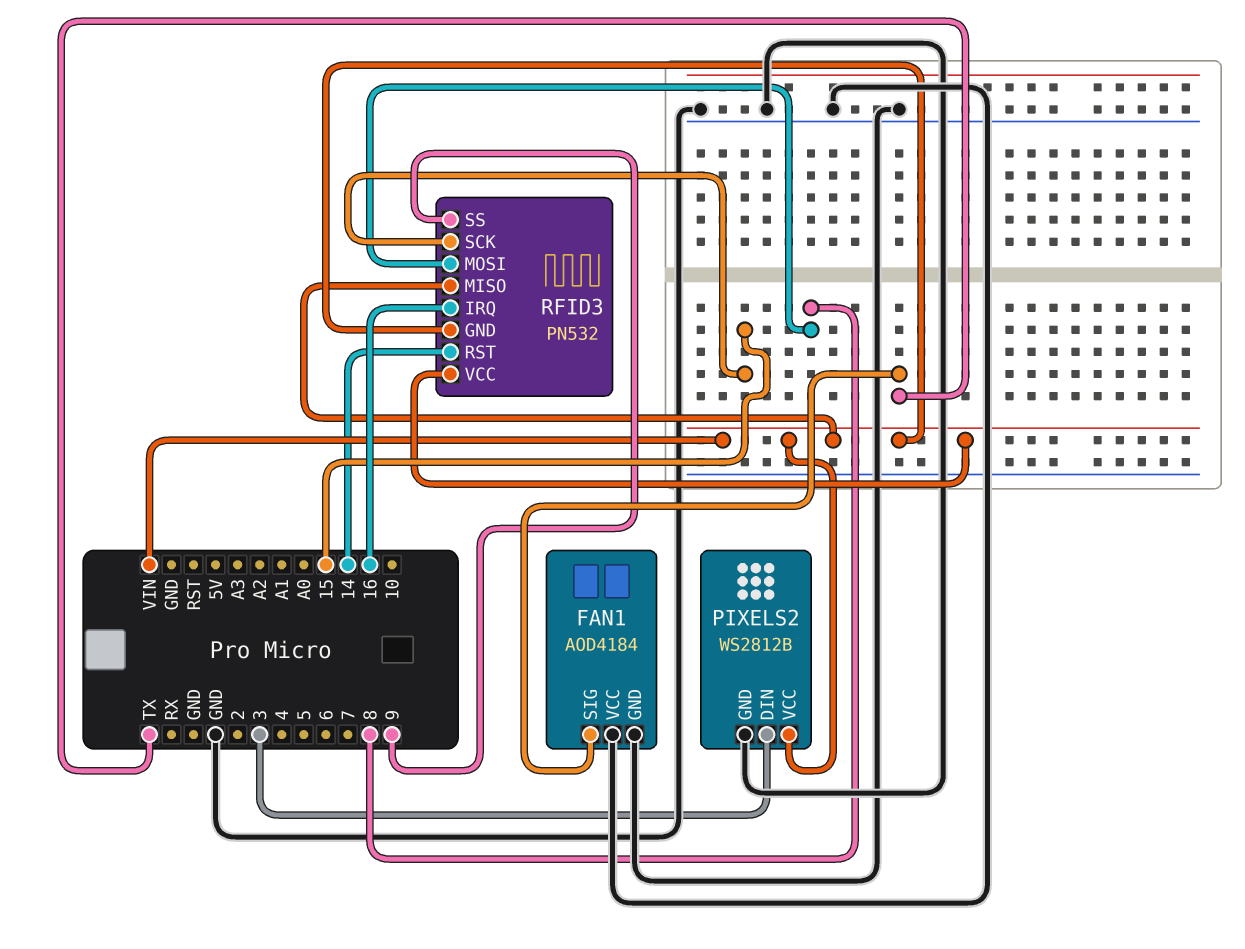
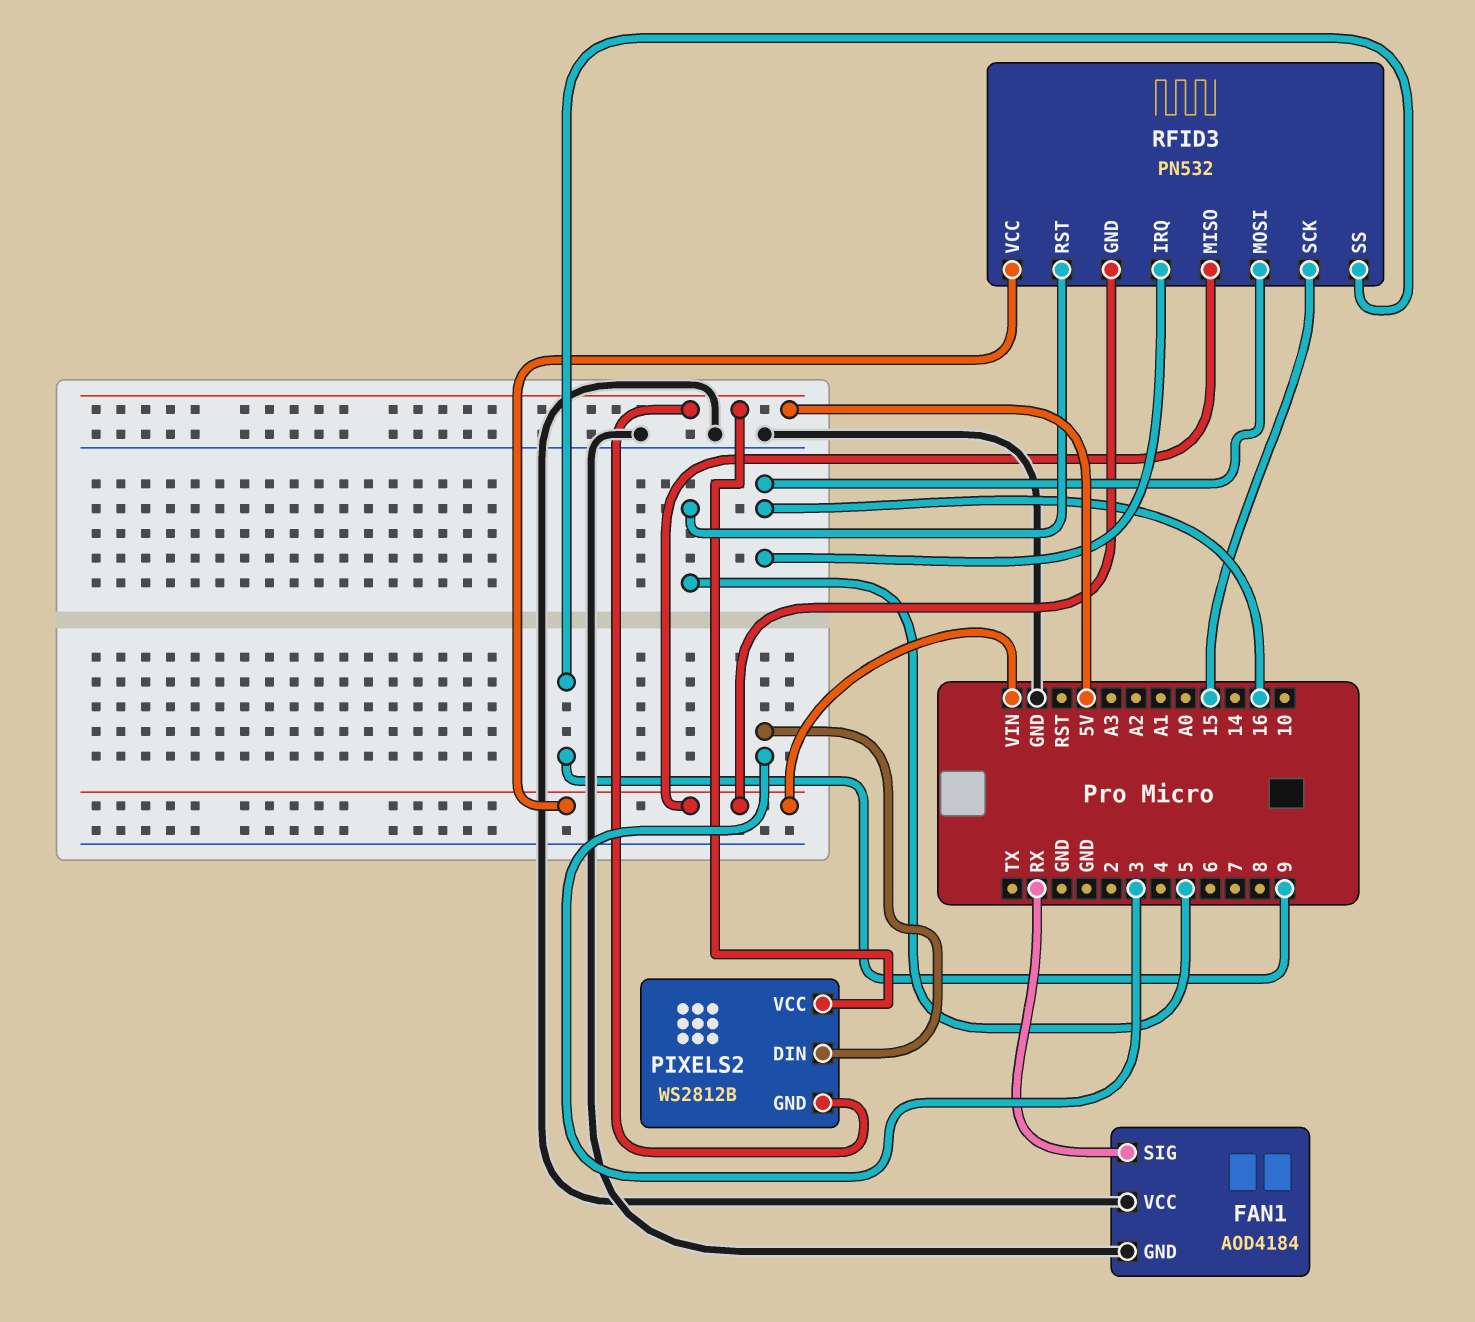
FAN1 pin SIG: TX -> RX
PIXELS2 pin GND: GND -> 5V
PIXELS2 pin VCC: VIN -> 5V
RFID3 pin MOSI: 8 -> 16
RFID3 pin RST: 14 -> 5

